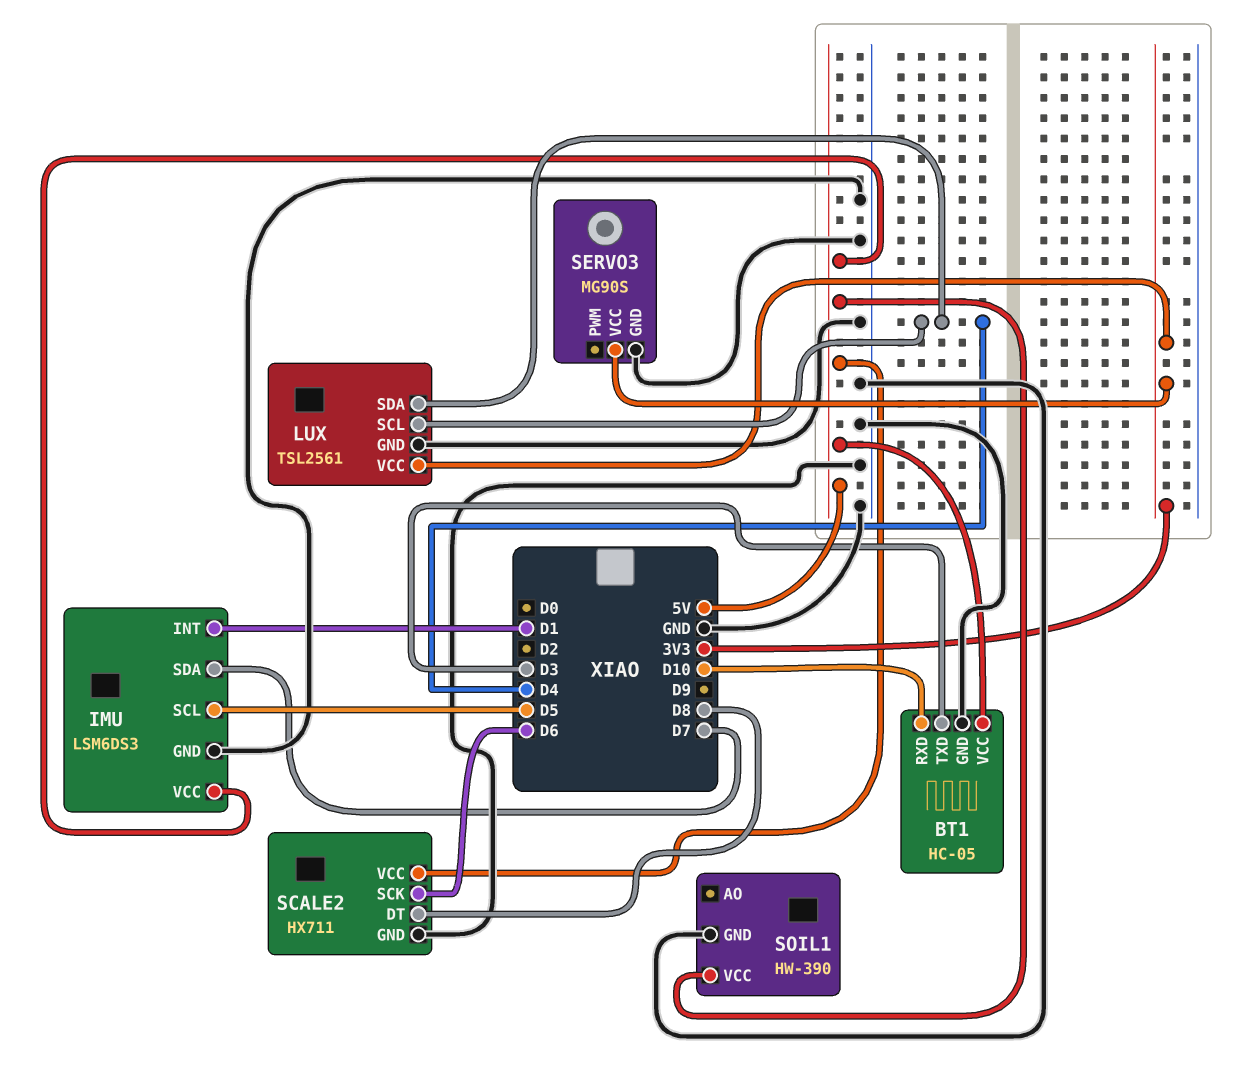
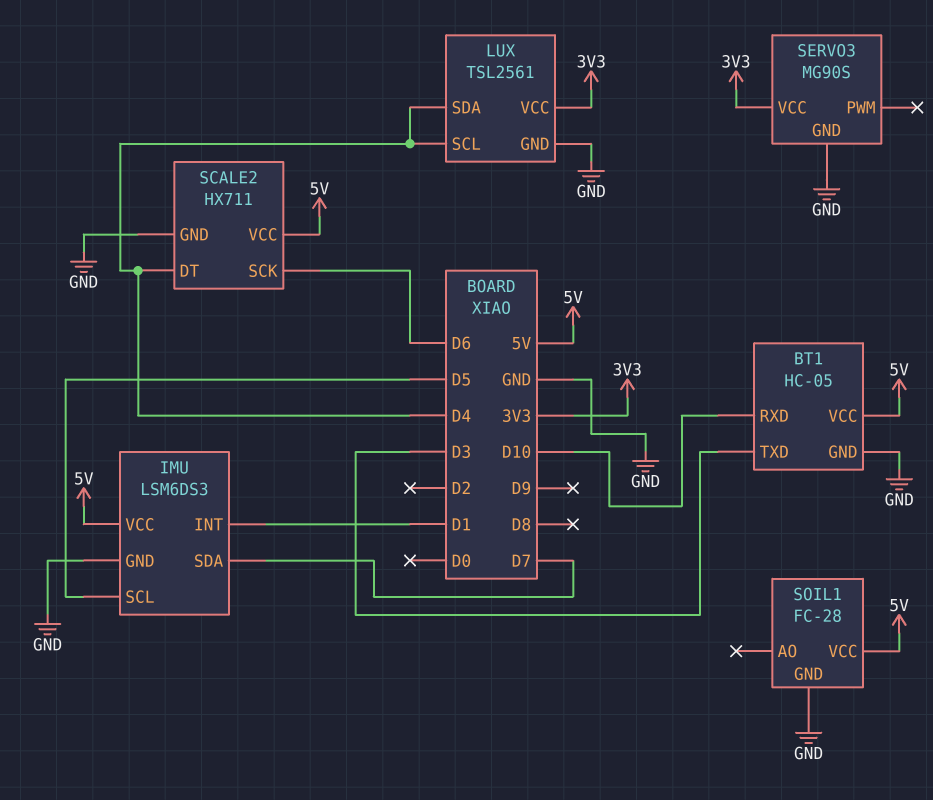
SCALE2 pin DT: D8 -> D4
SOIL1: HW-390 -> FC-28

